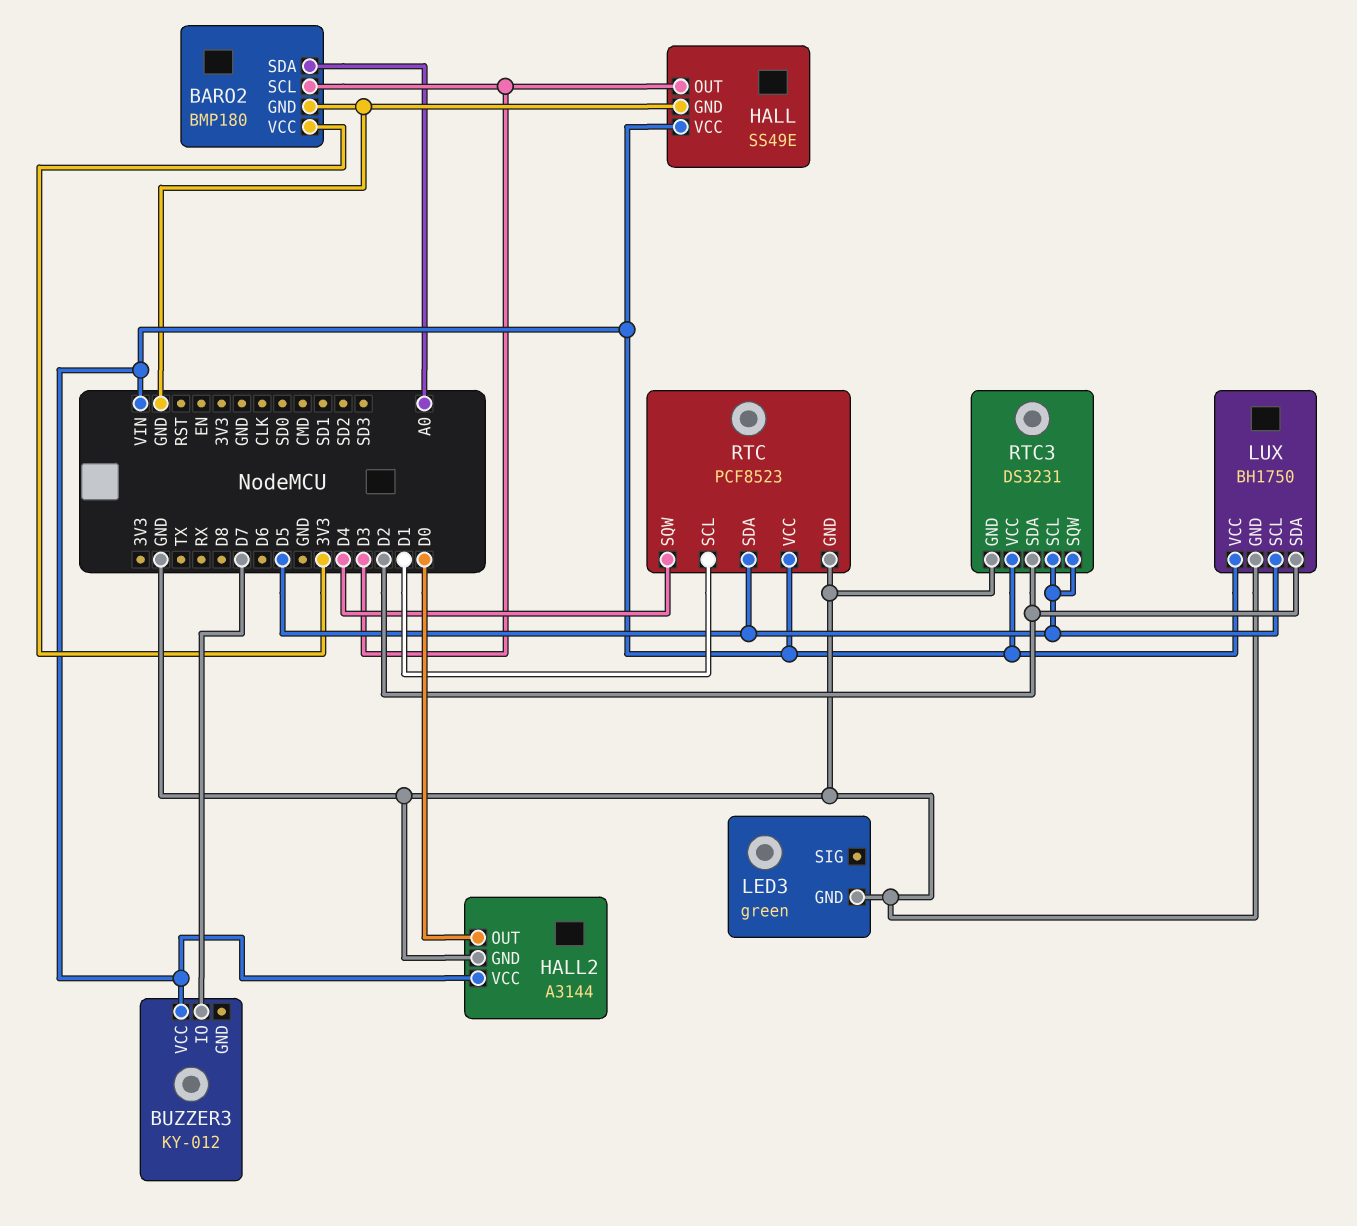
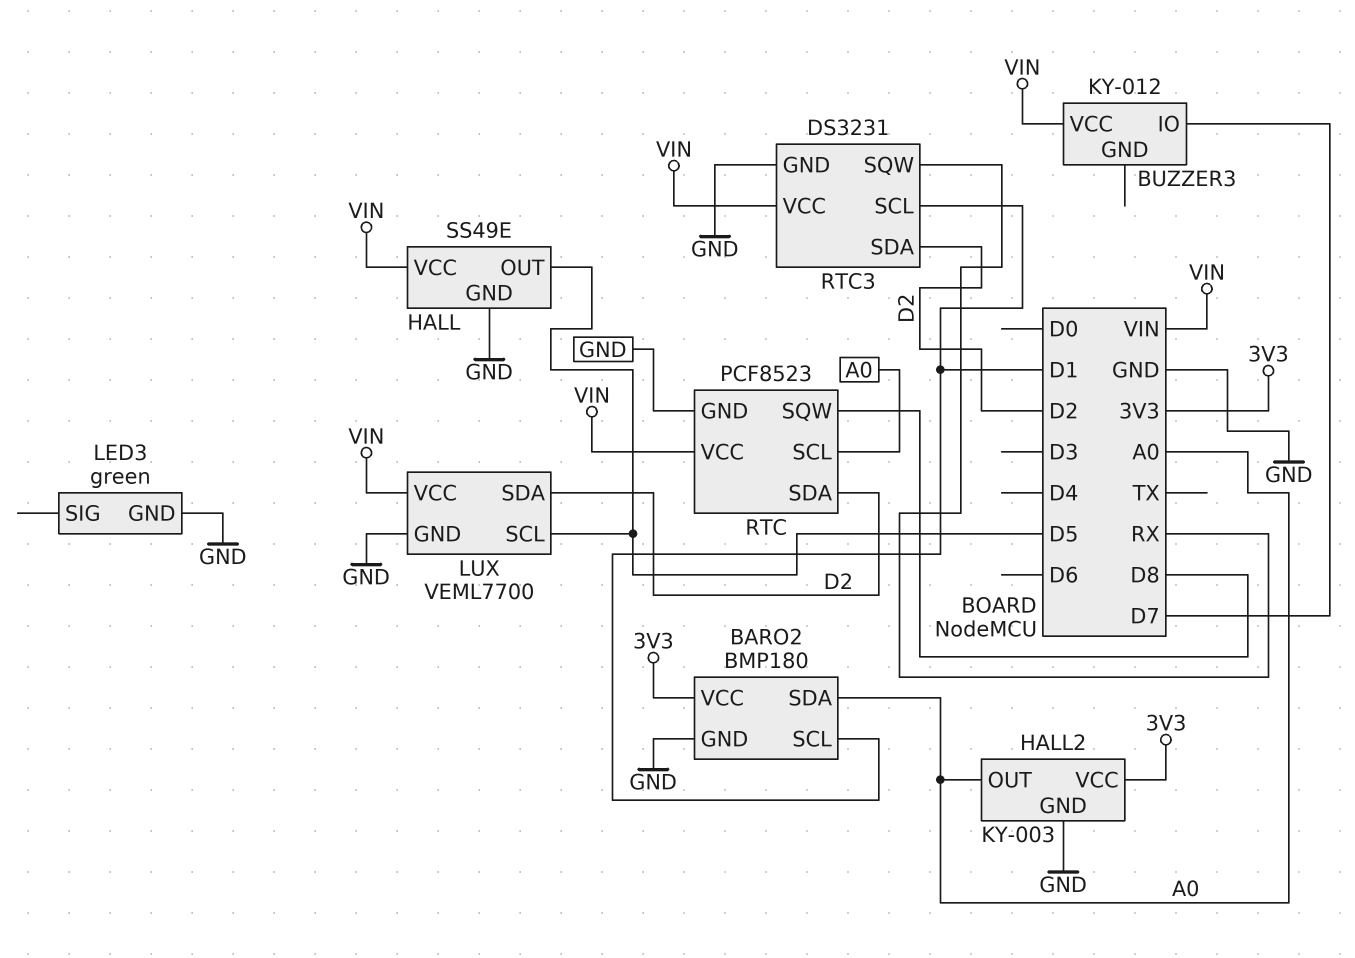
BARO2 pin SCL: D3 -> D1
HALL pin OUT: D3 -> D5
HALL2: A3144 -> KY-003
HALL2 pin OUT: D0 -> A0
HALL2 pin VCC: VIN -> 3V3
LUX: BH1750 -> VEML7700
RTC pin SCL: D1 -> A0
RTC pin SDA: D5 -> D2
RTC pin SQW: D4 -> D8
RTC3 pin SCL: D5 -> D1
RTC3 pin SQW: D5 -> RX

